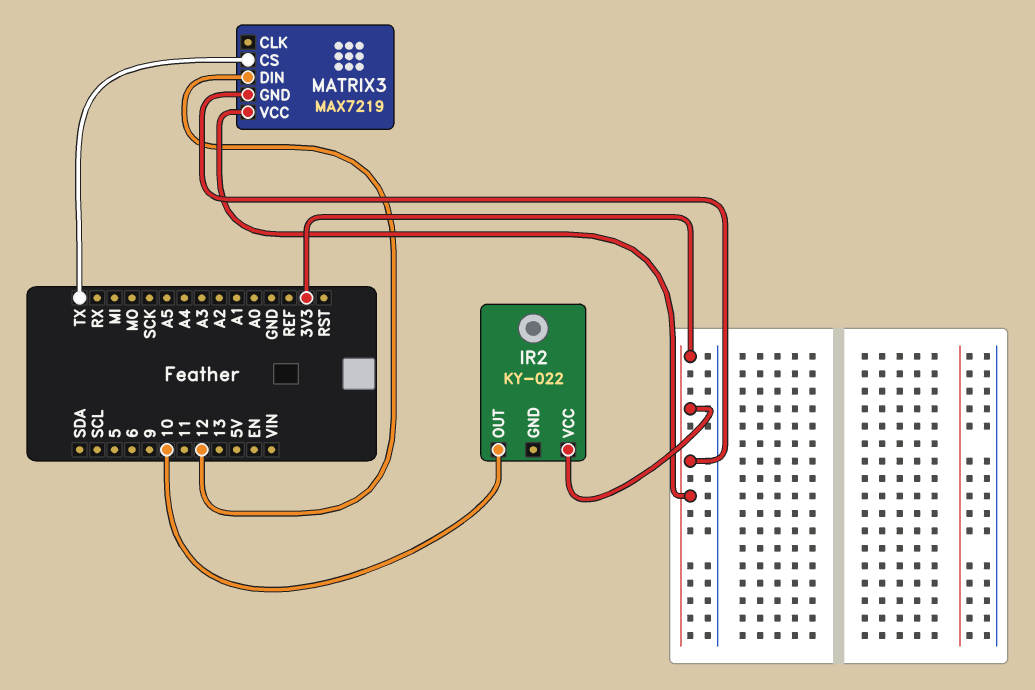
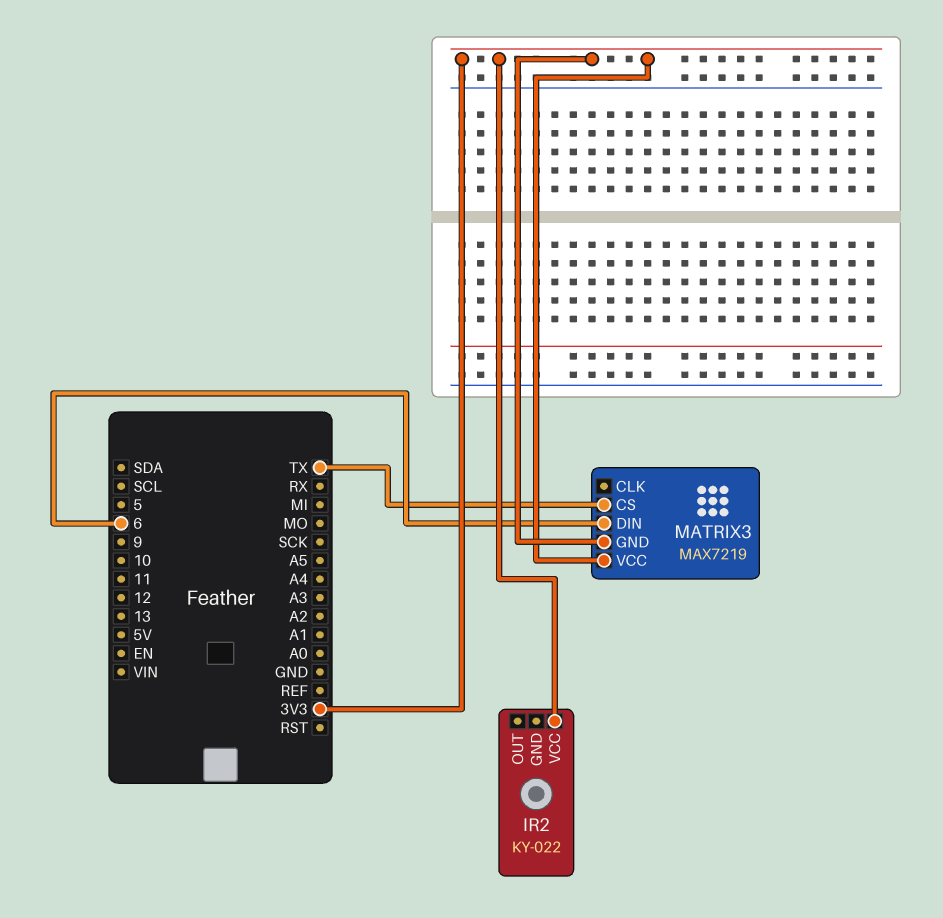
IR2 pin OUT: 10 -> none
MATRIX3 pin DIN: 12 -> 6

